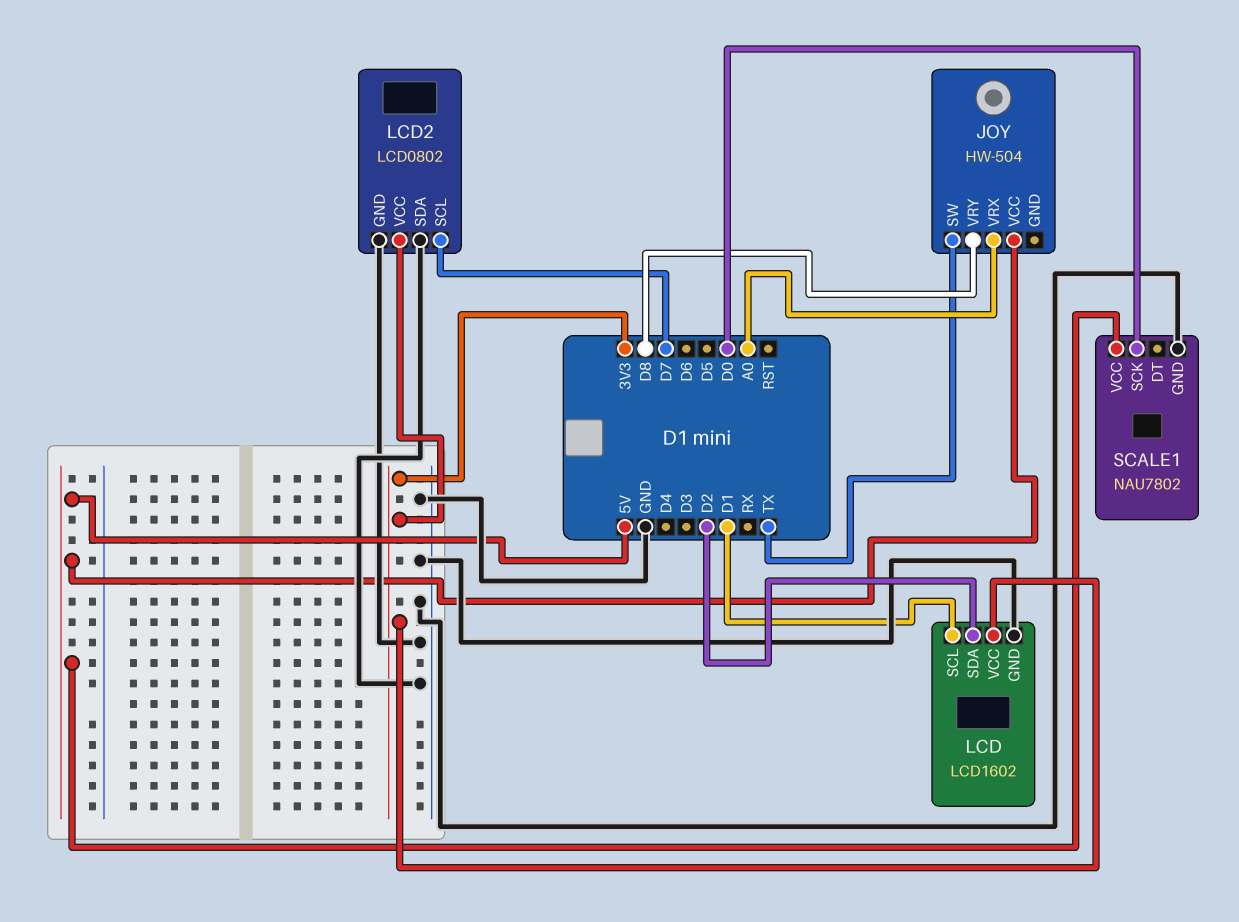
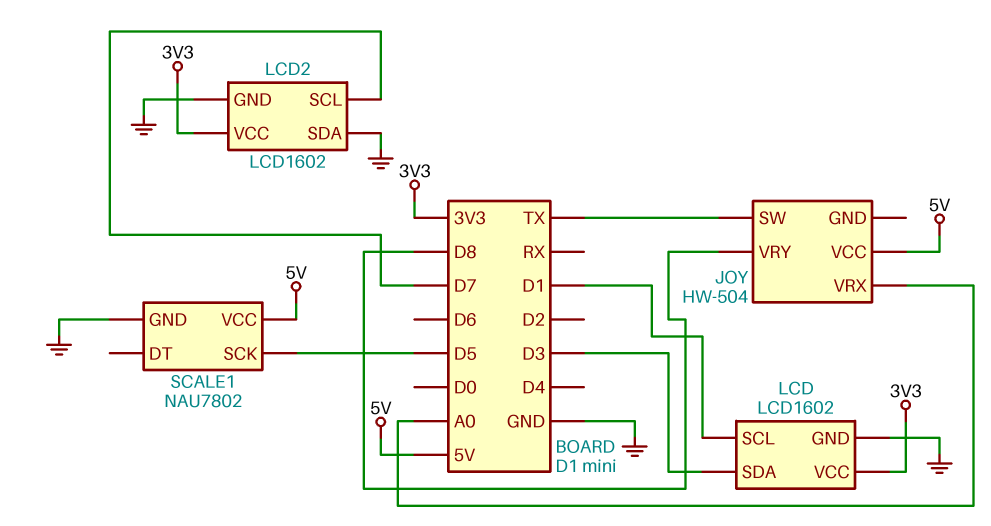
LCD pin SDA: D2 -> D3
LCD2: LCD0802 -> LCD1602
SCALE1 pin SCK: D0 -> D5

